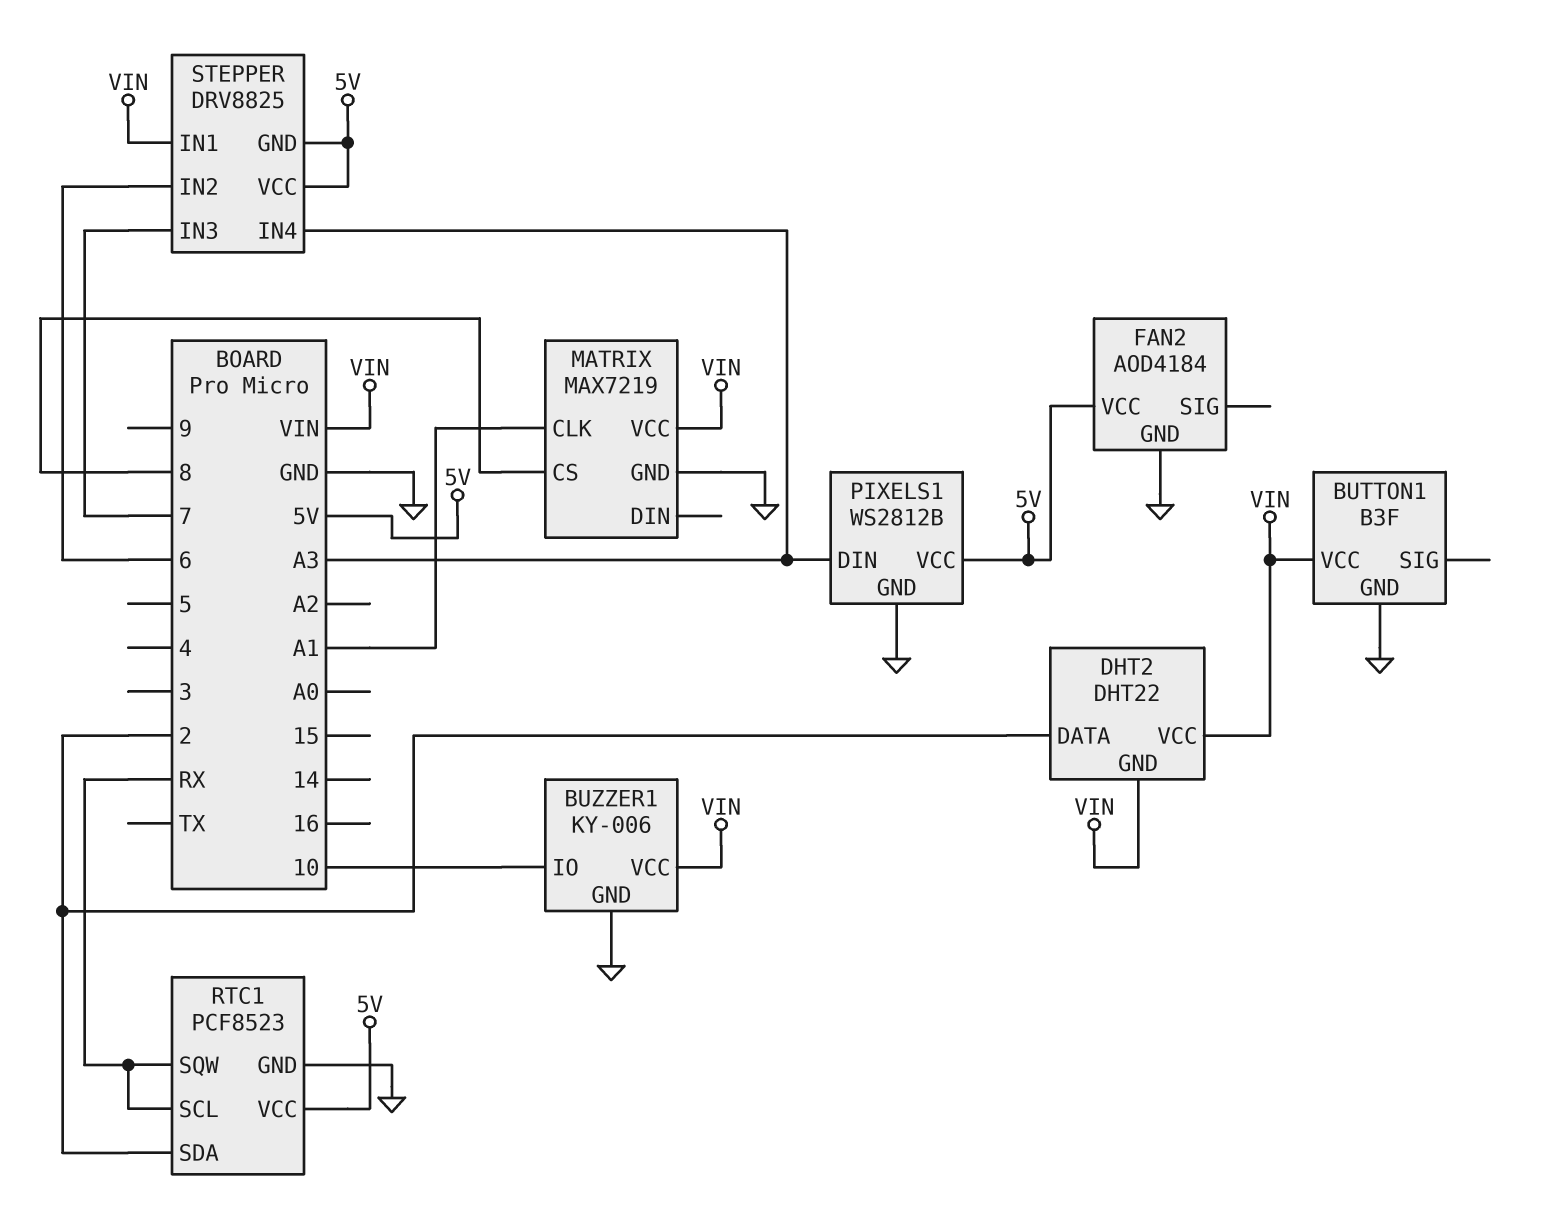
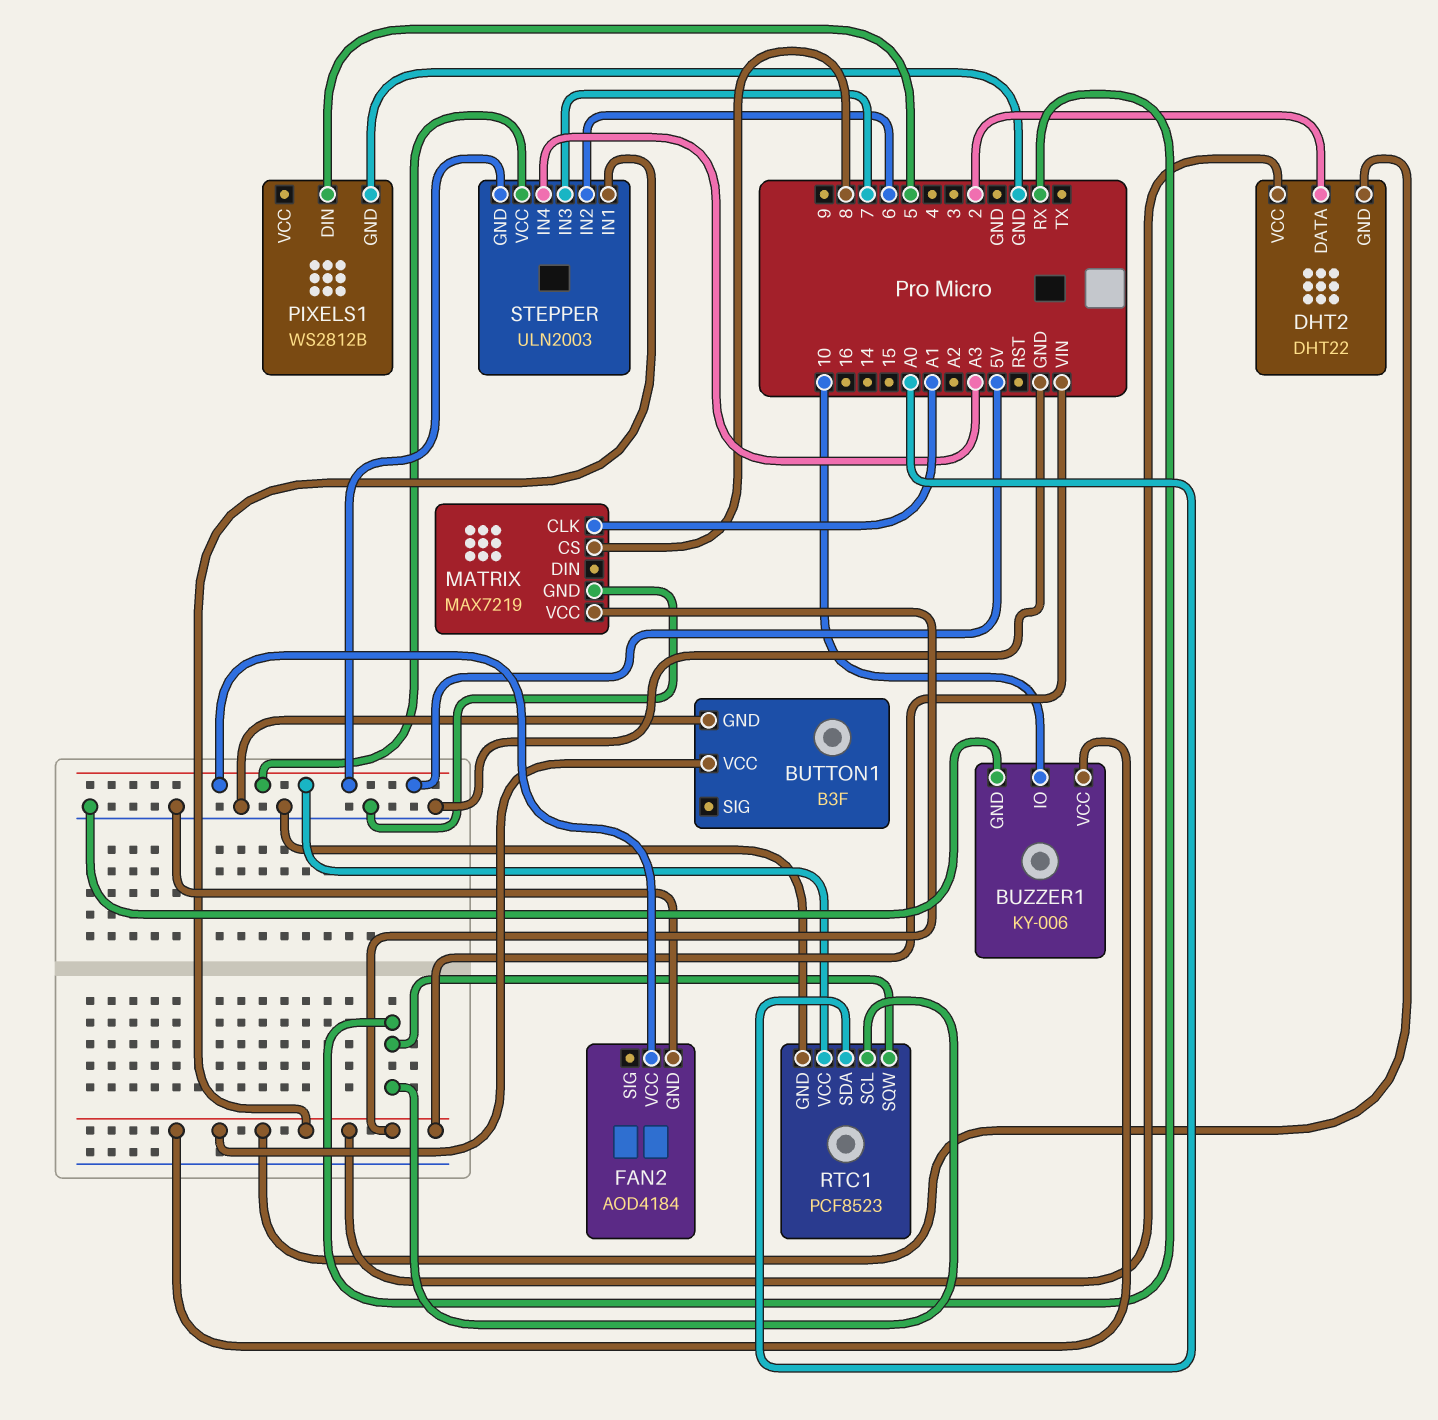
PIXELS1 pin DIN: A3 -> 5
PIXELS1 pin VCC: 5V -> none
RTC1 pin SDA: 2 -> A0
STEPPER: DRV8825 -> ULN2003

